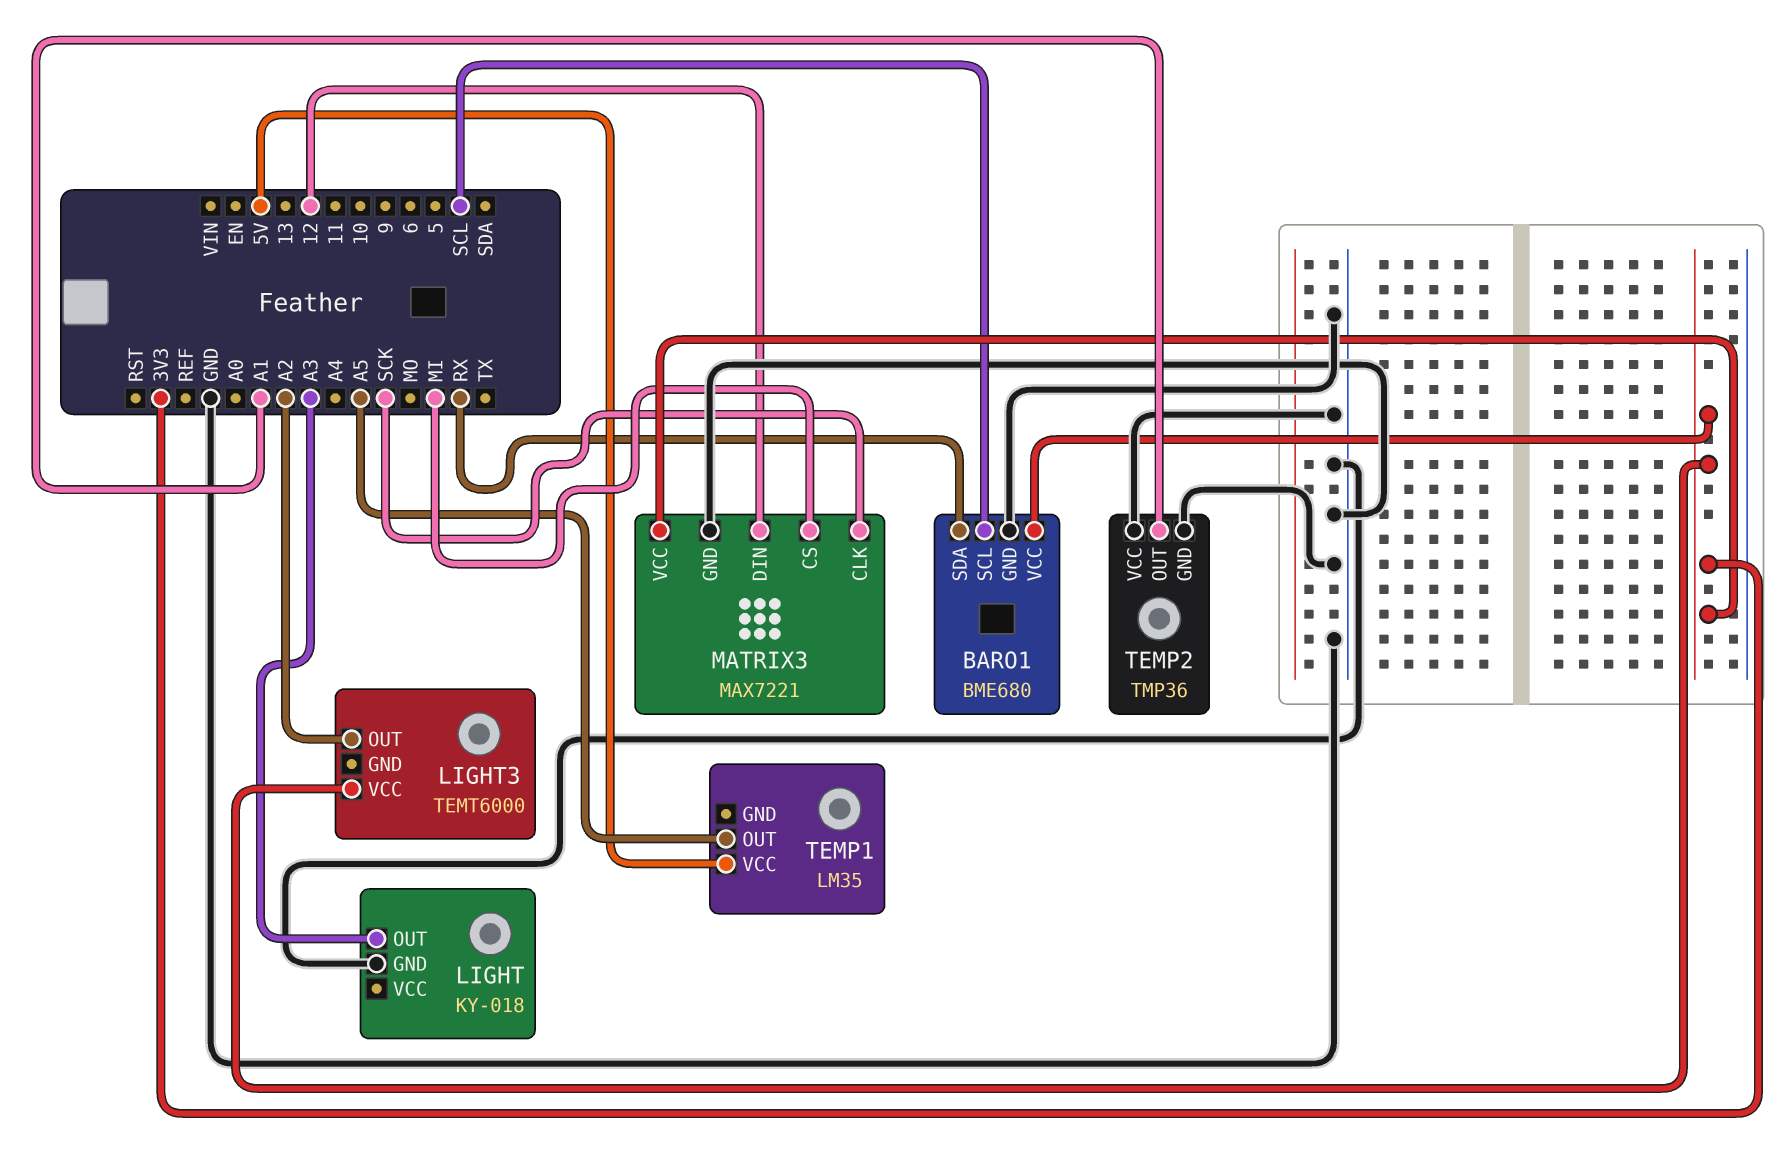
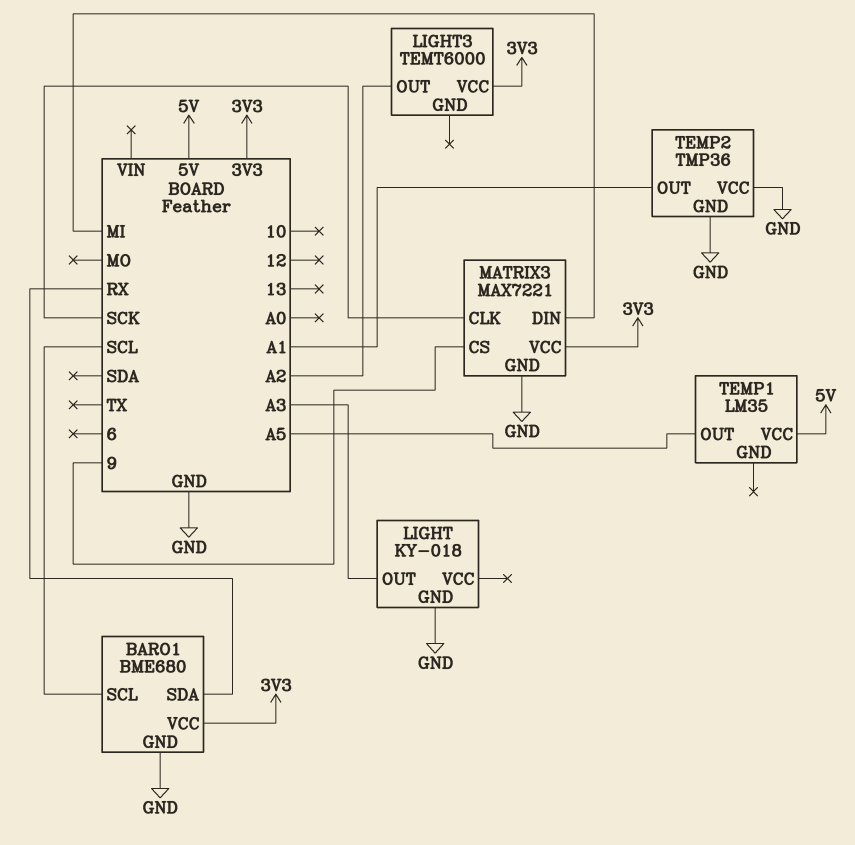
MATRIX3 pin CS: MI -> 9
MATRIX3 pin DIN: 12 -> MI

